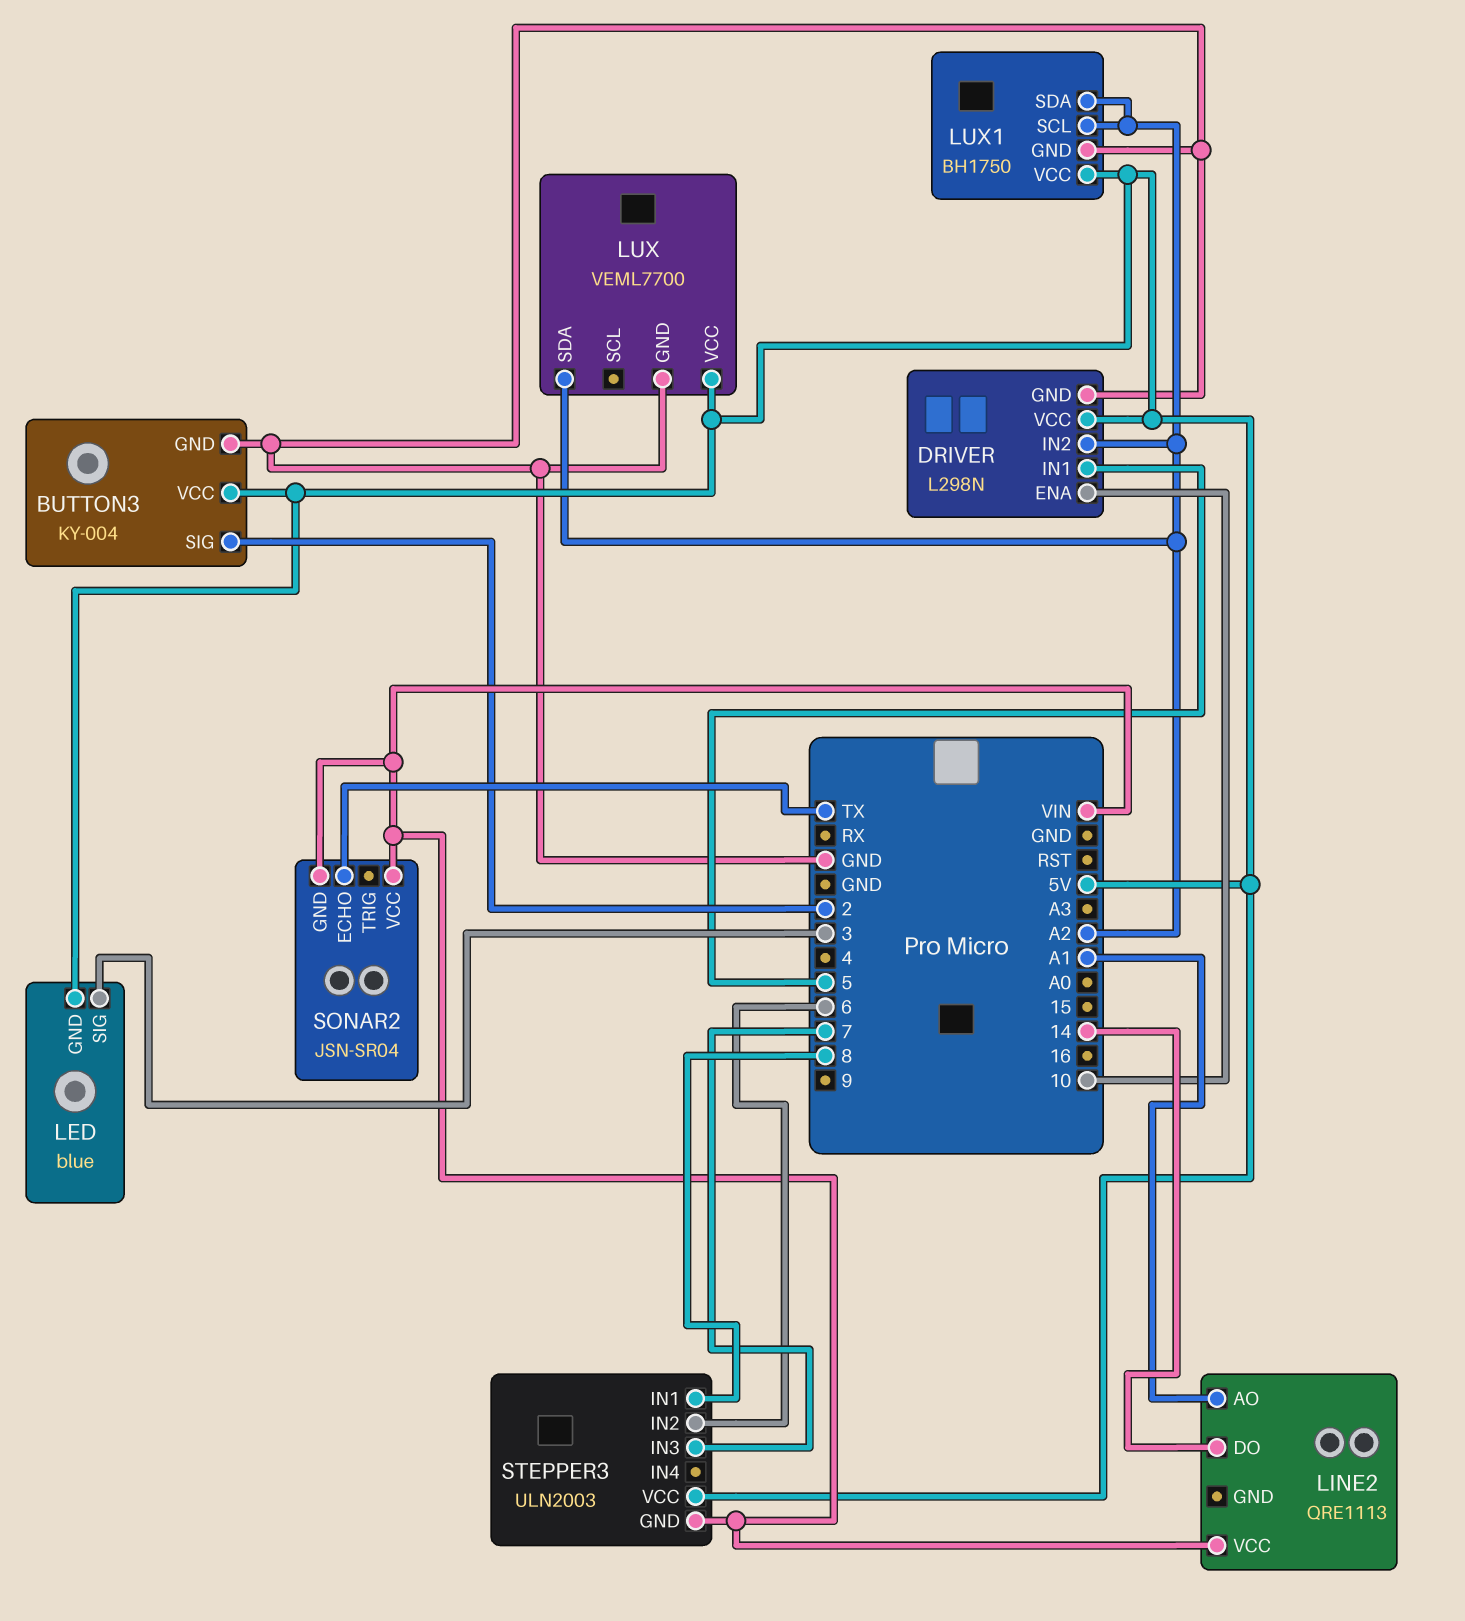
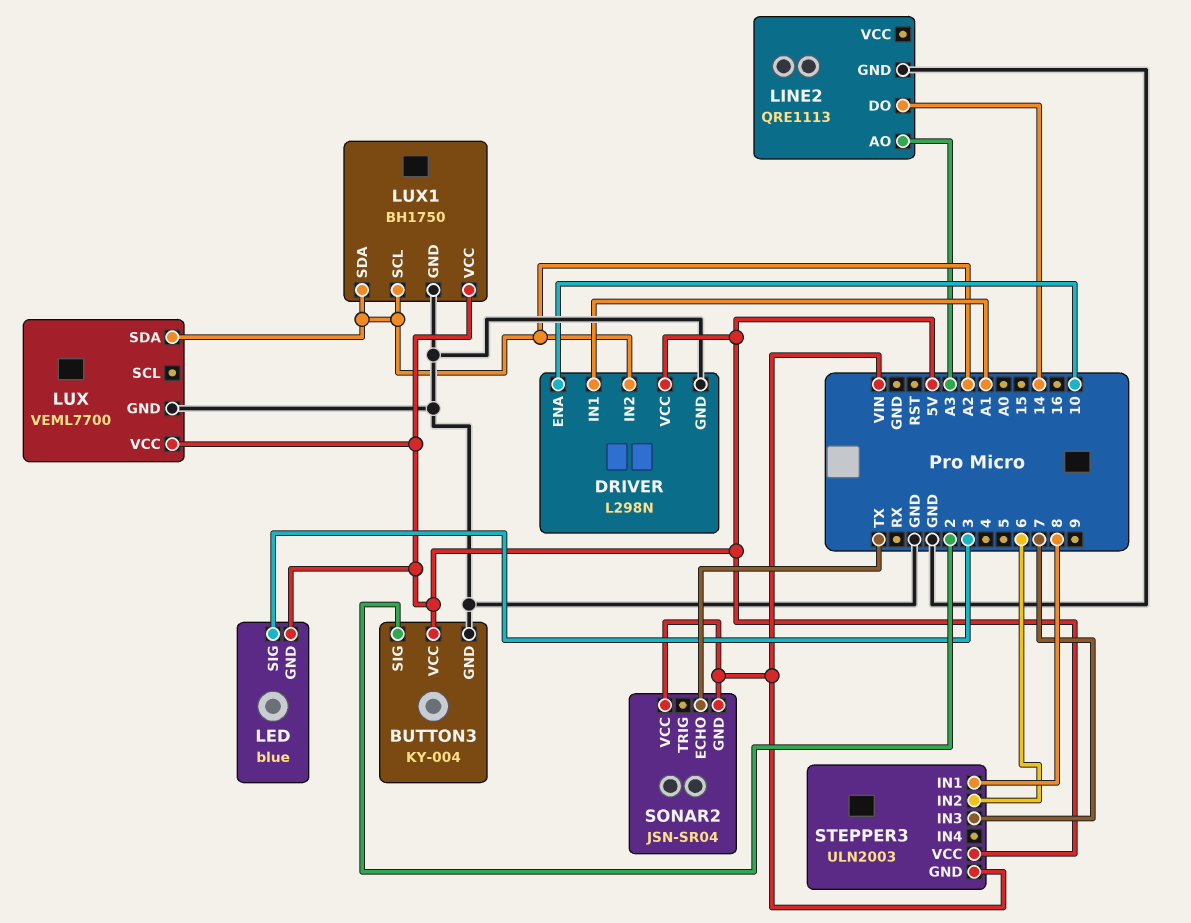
DRIVER pin IN1: 5 -> A1
LINE2 pin AO: A1 -> A3
LINE2 pin GND: none -> GND
LINE2 pin VCC: VIN -> none

